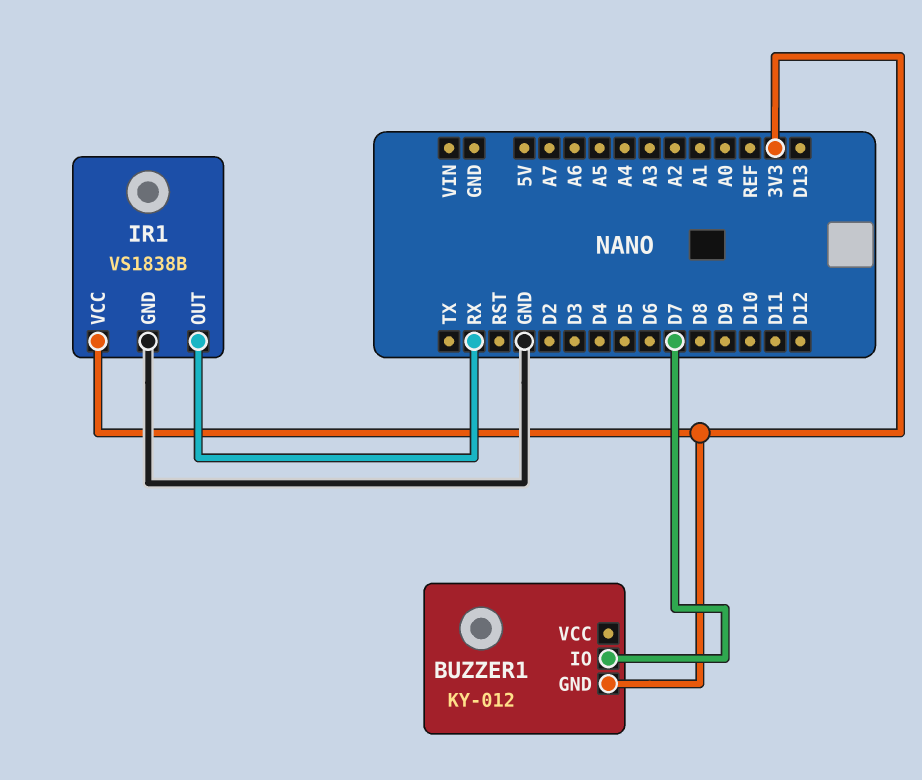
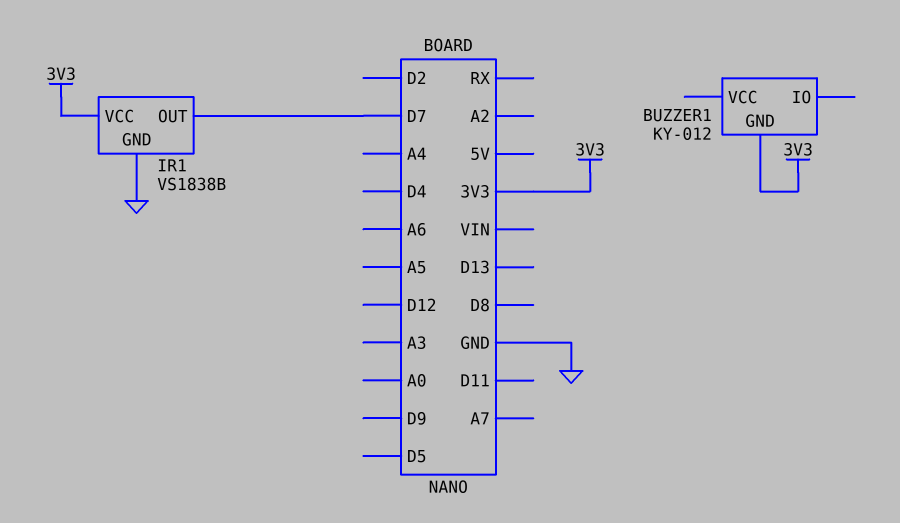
BUZZER1 pin IO: D7 -> none
IR1 pin OUT: RX -> D7

